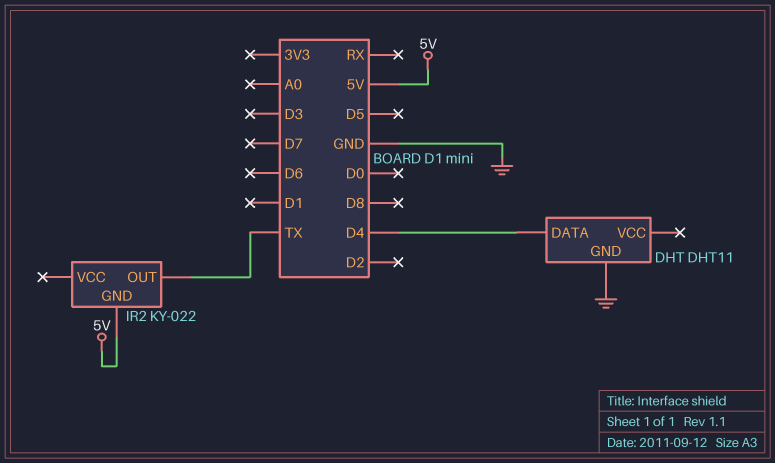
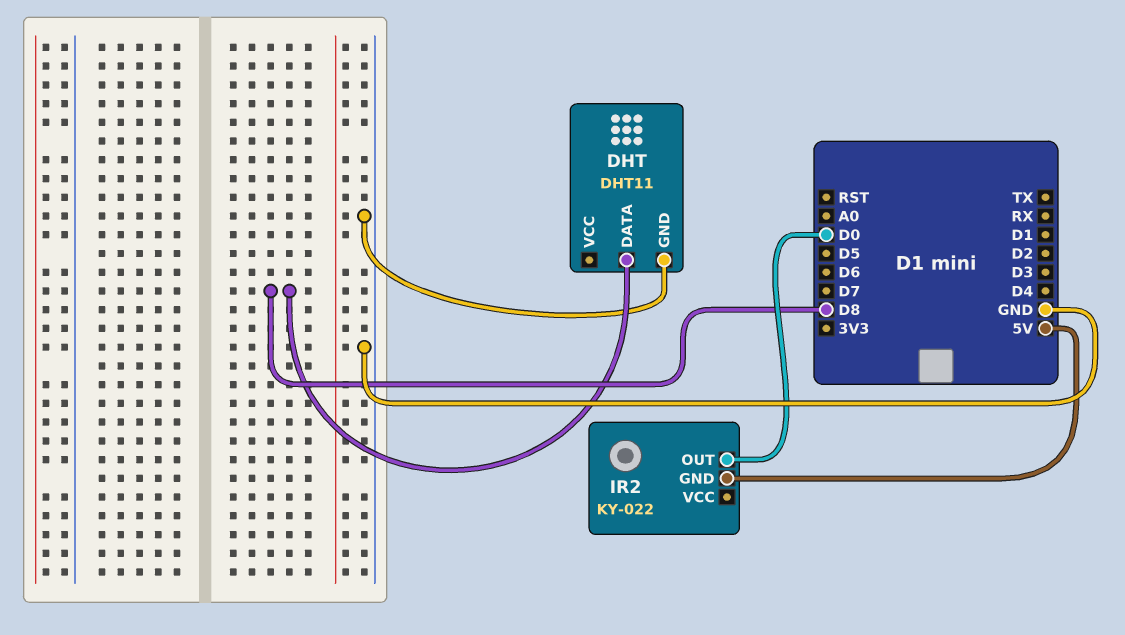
DHT pin DATA: D4 -> D8
IR2 pin OUT: TX -> D0

